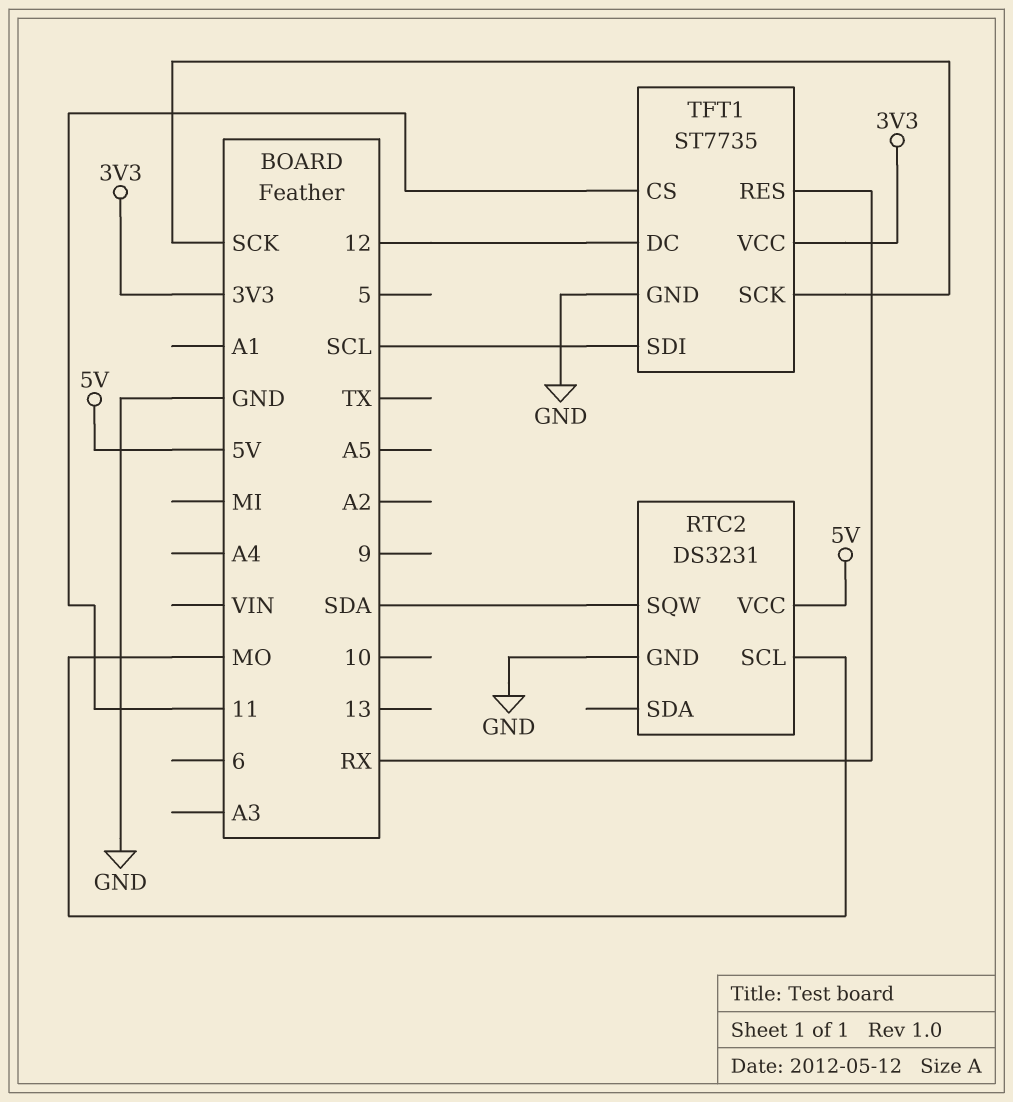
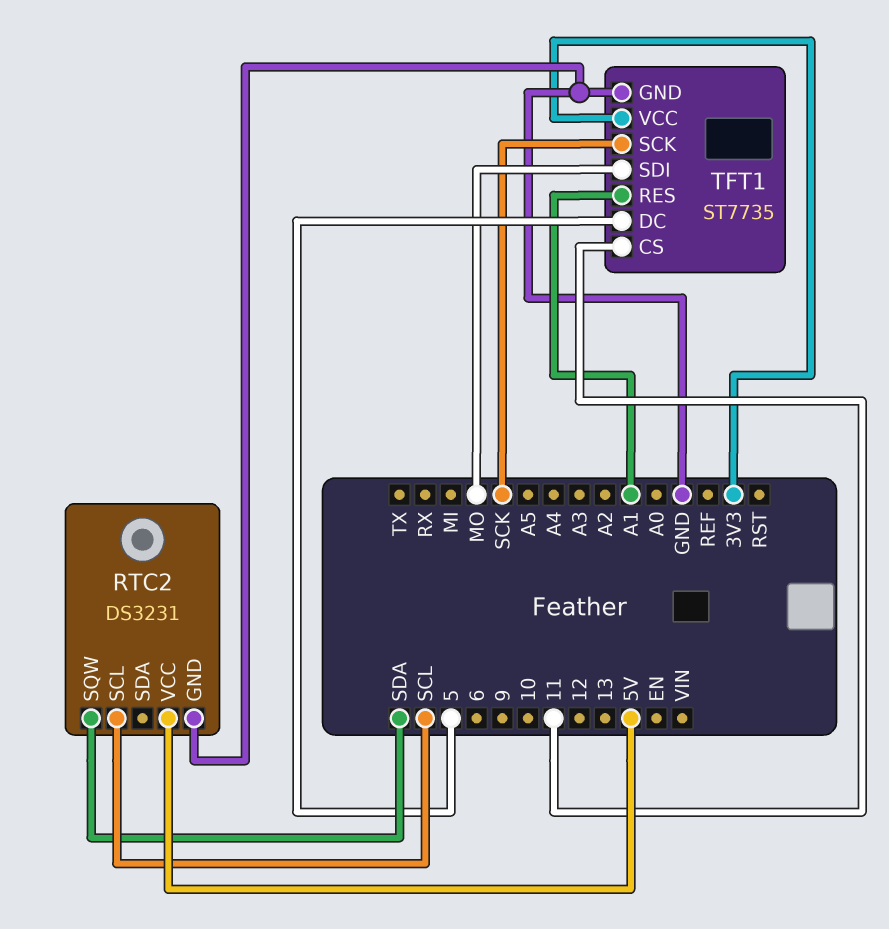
RTC2 pin SCL: MO -> SCL
TFT1 pin DC: 12 -> 5
TFT1 pin RES: RX -> A1
TFT1 pin SDI: SCL -> MO

